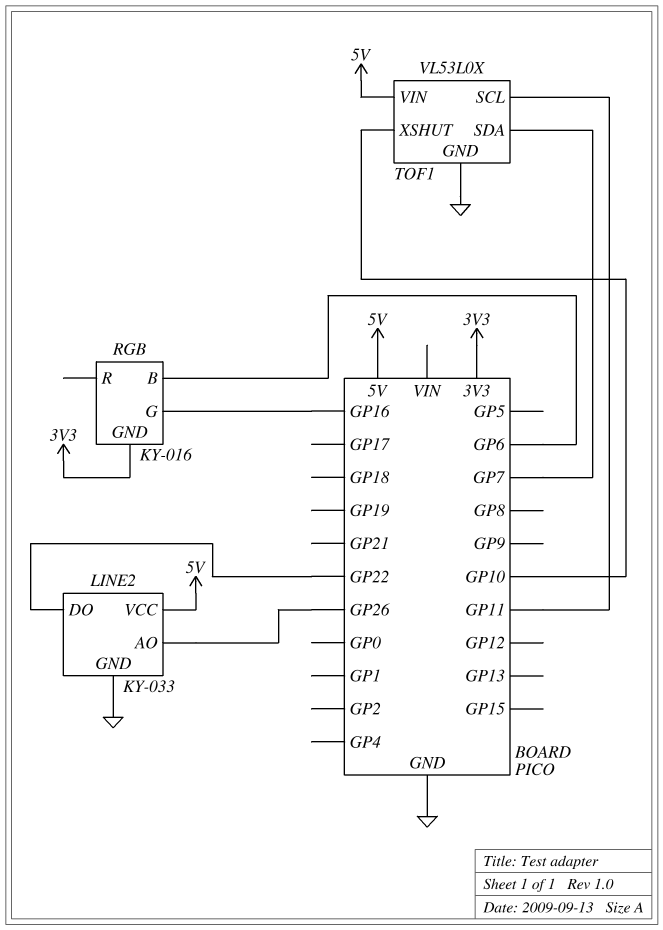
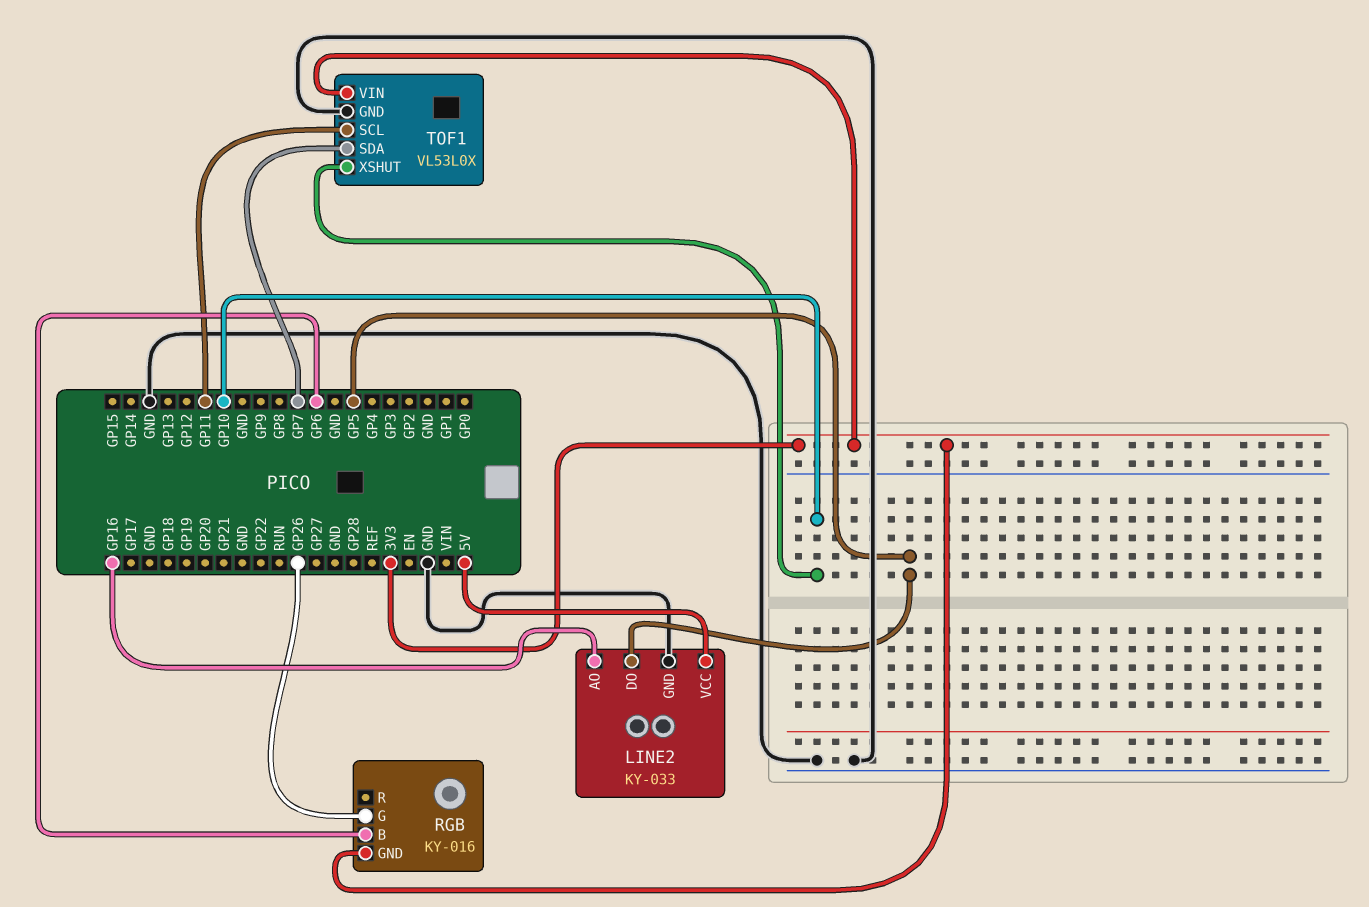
LINE2 pin AO: GP26 -> GP16
LINE2 pin DO: GP22 -> GP5
RGB pin G: GP16 -> GP26
TOF1 pin VIN: 5V -> 3V3

